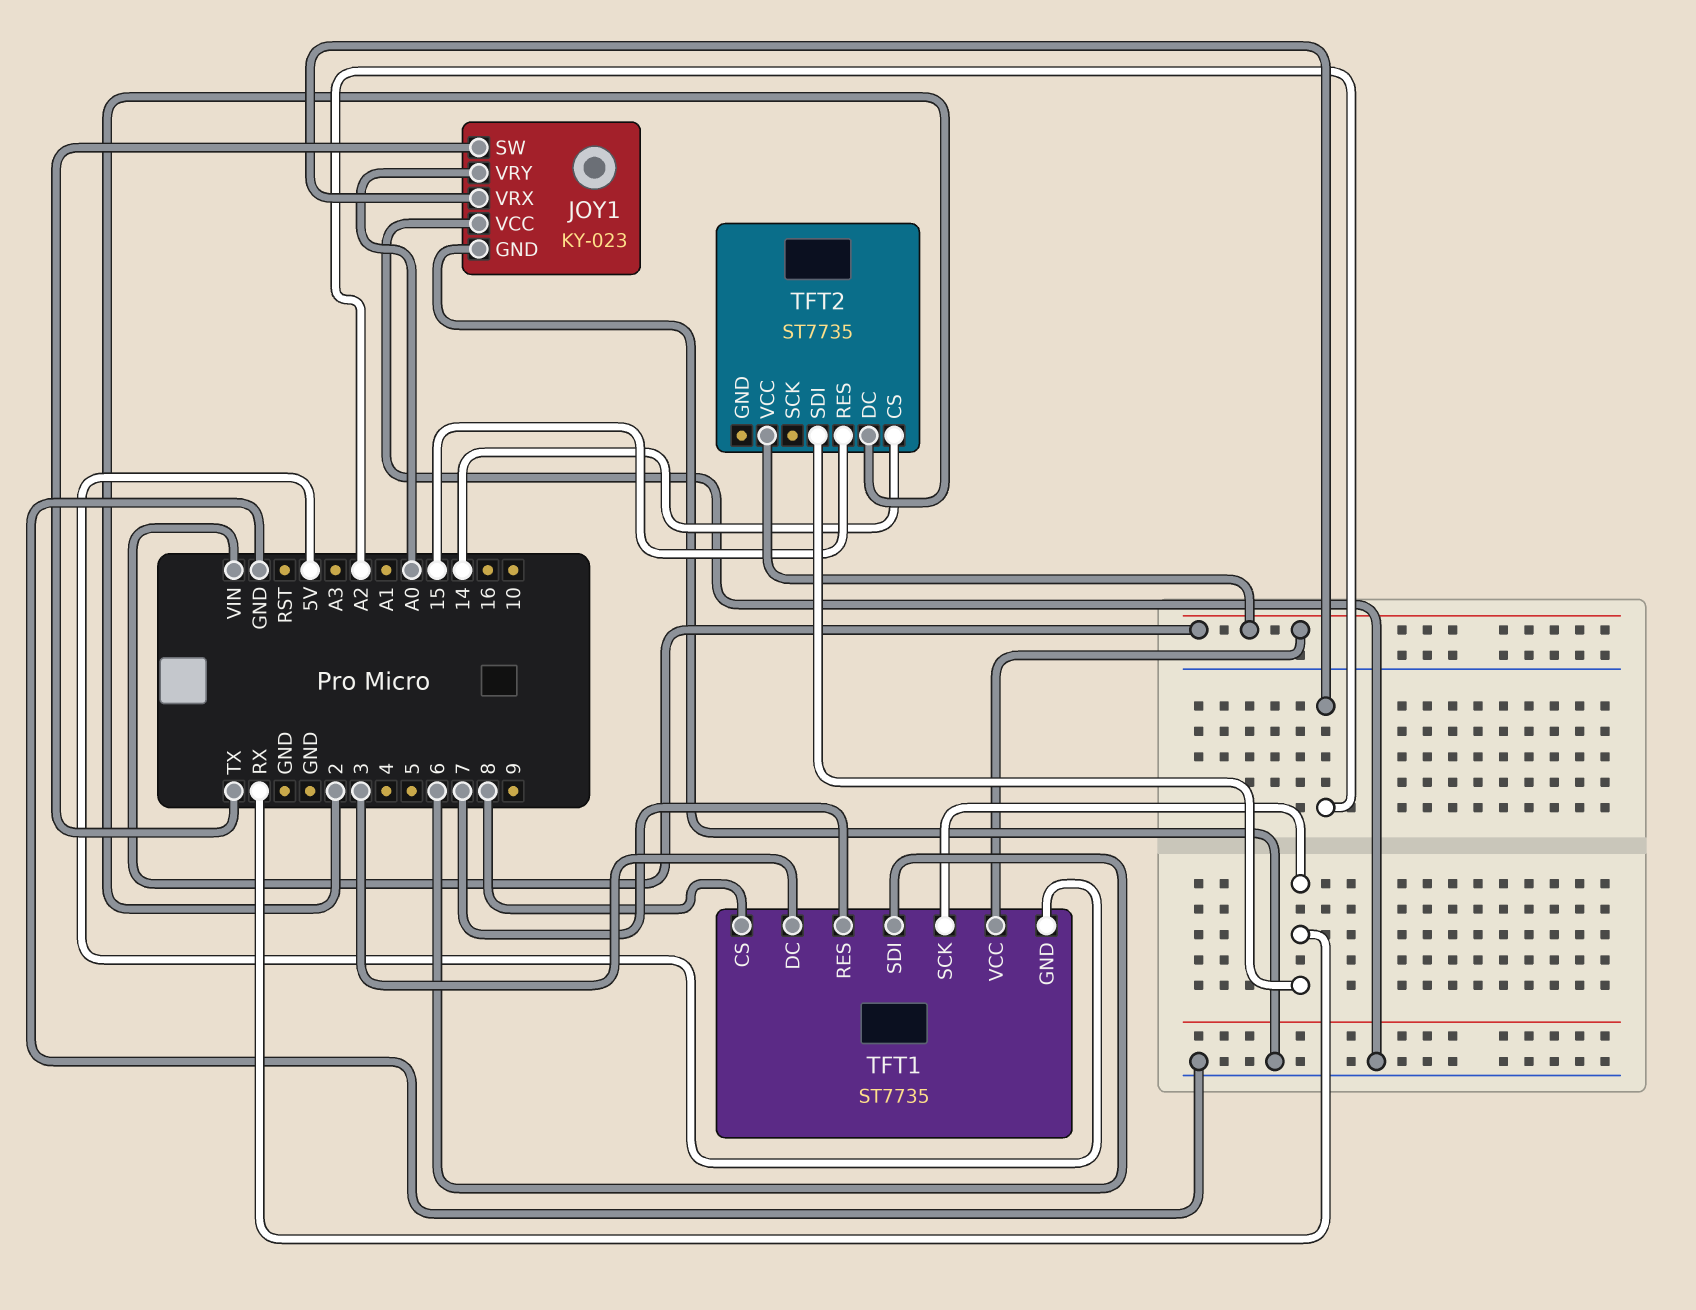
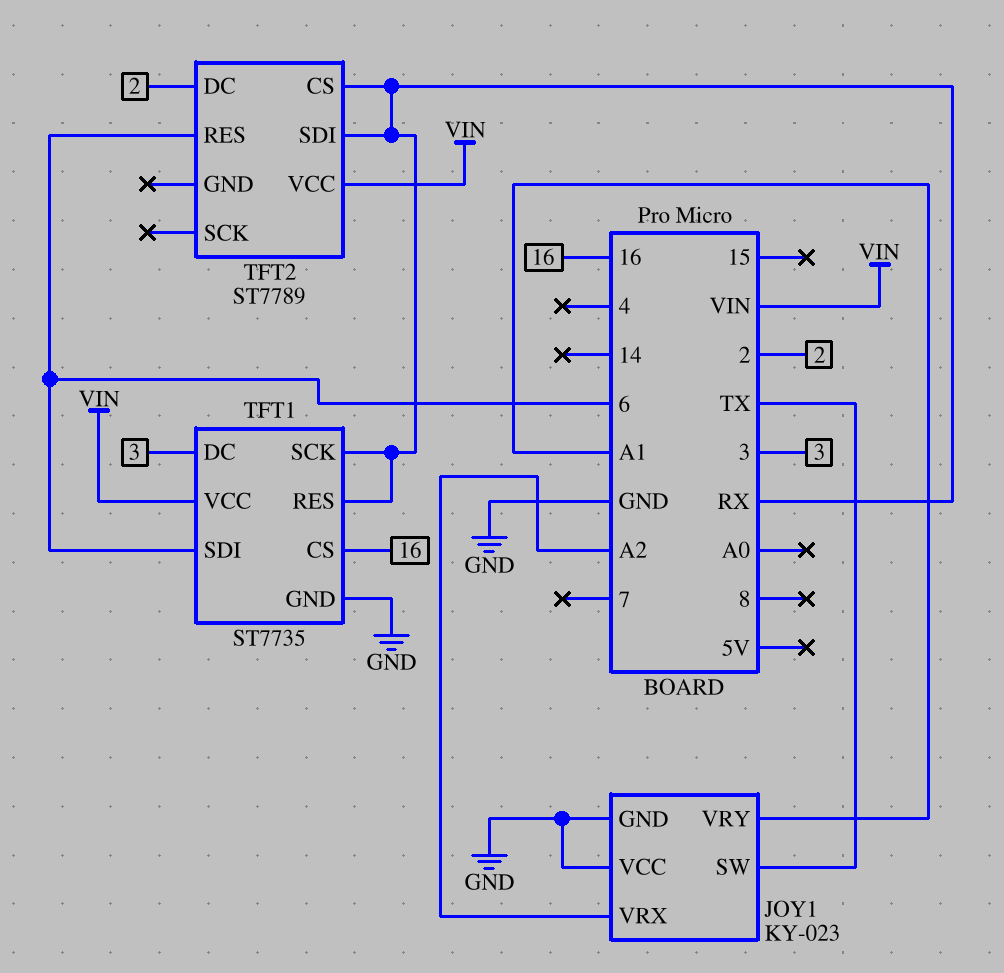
JOY1 pin VRY: A0 -> A1
TFT1 pin CS: 8 -> 16
TFT1 pin GND: 5V -> GND
TFT1 pin RES: 7 -> RX
TFT2: ST7735 -> ST7789
TFT2 pin CS: 14 -> RX
TFT2 pin RES: 15 -> 6

